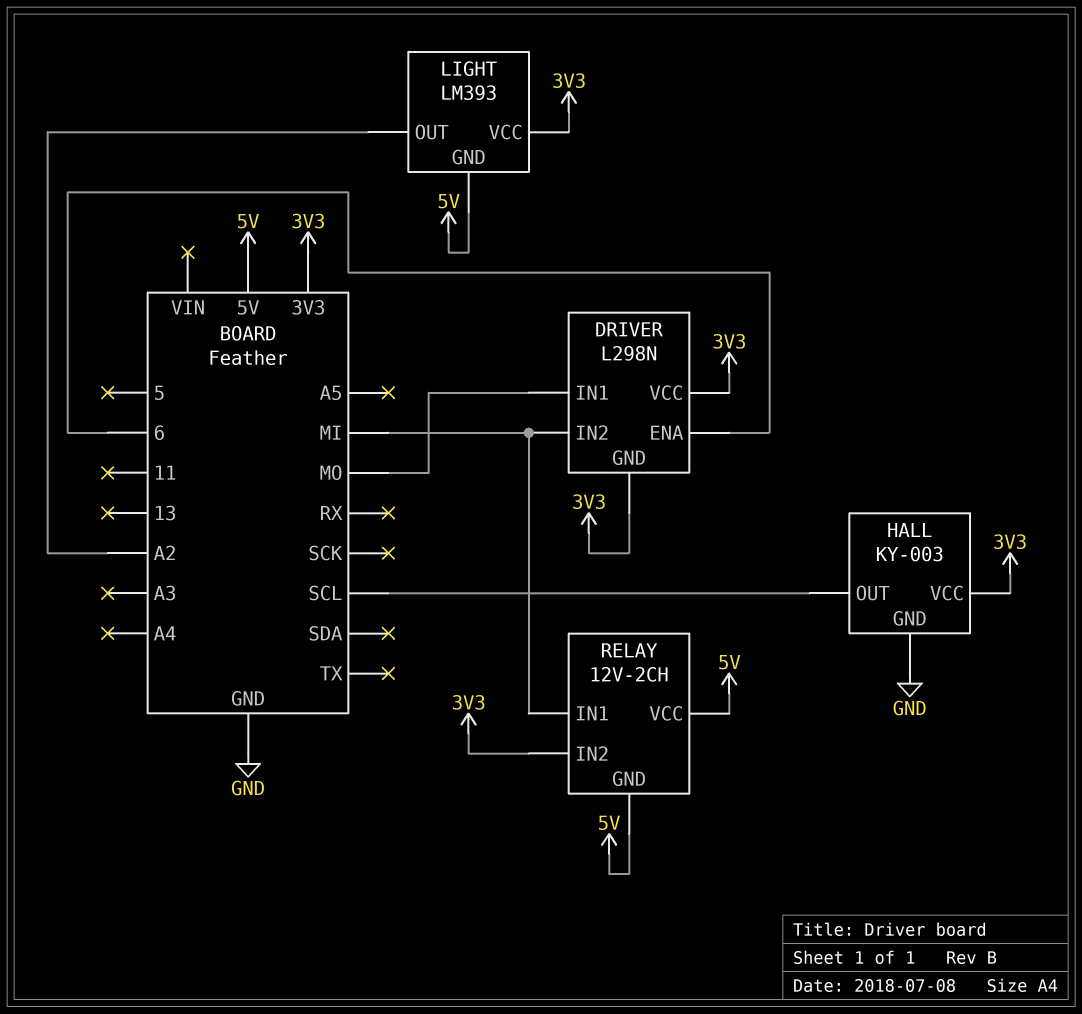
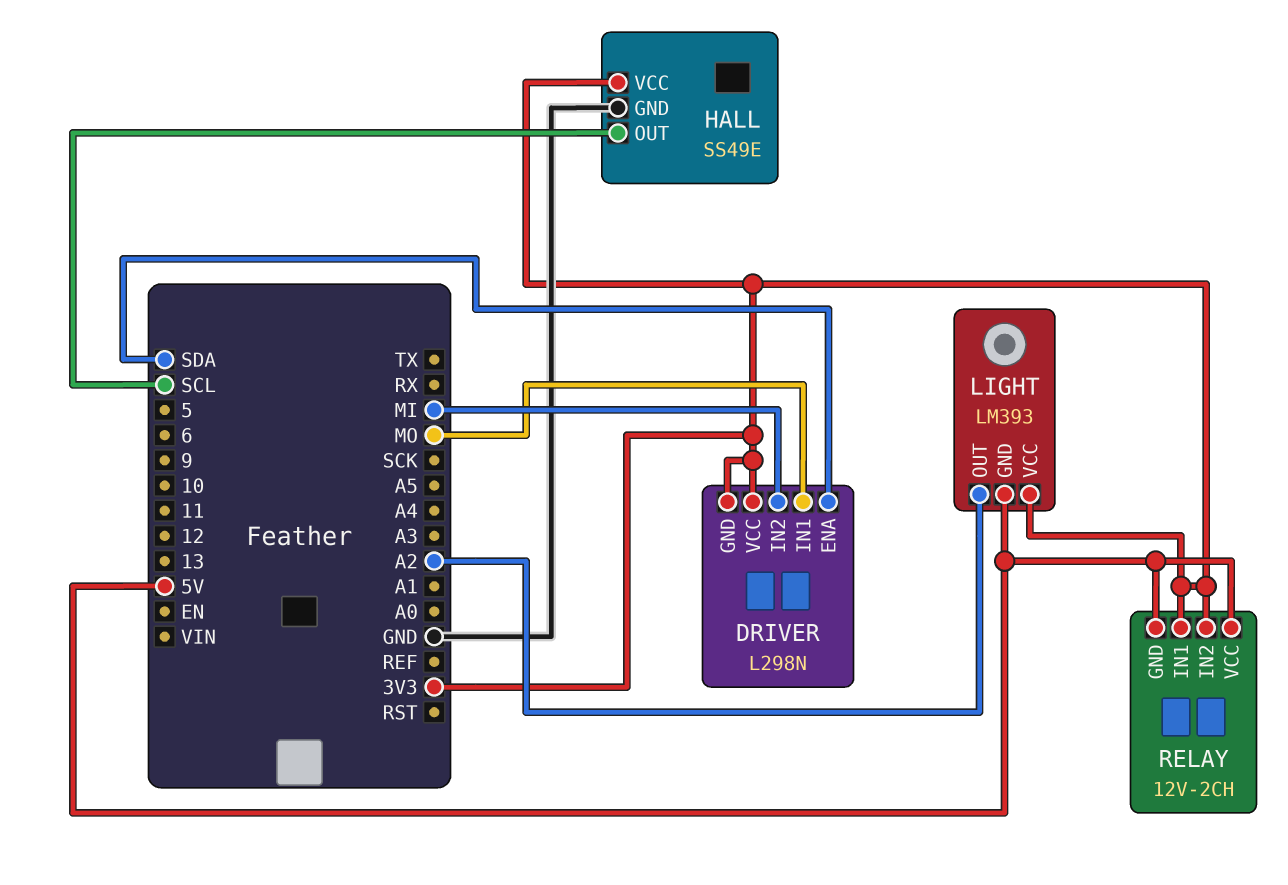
DRIVER pin ENA: 6 -> SDA
HALL: KY-003 -> SS49E
RELAY pin IN1: MI -> 3V3

